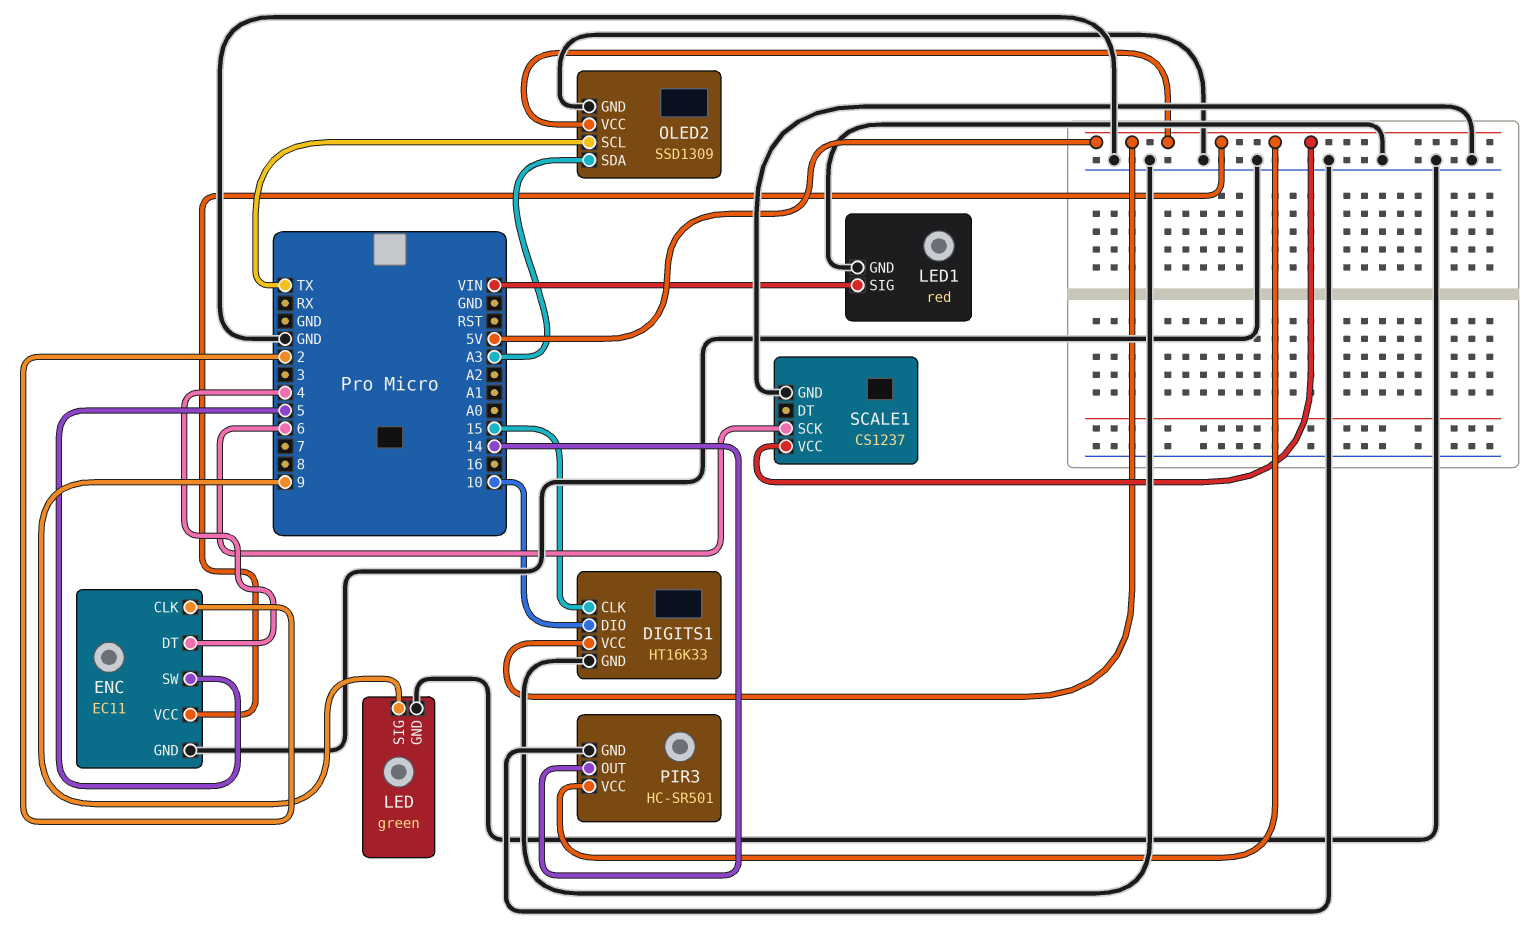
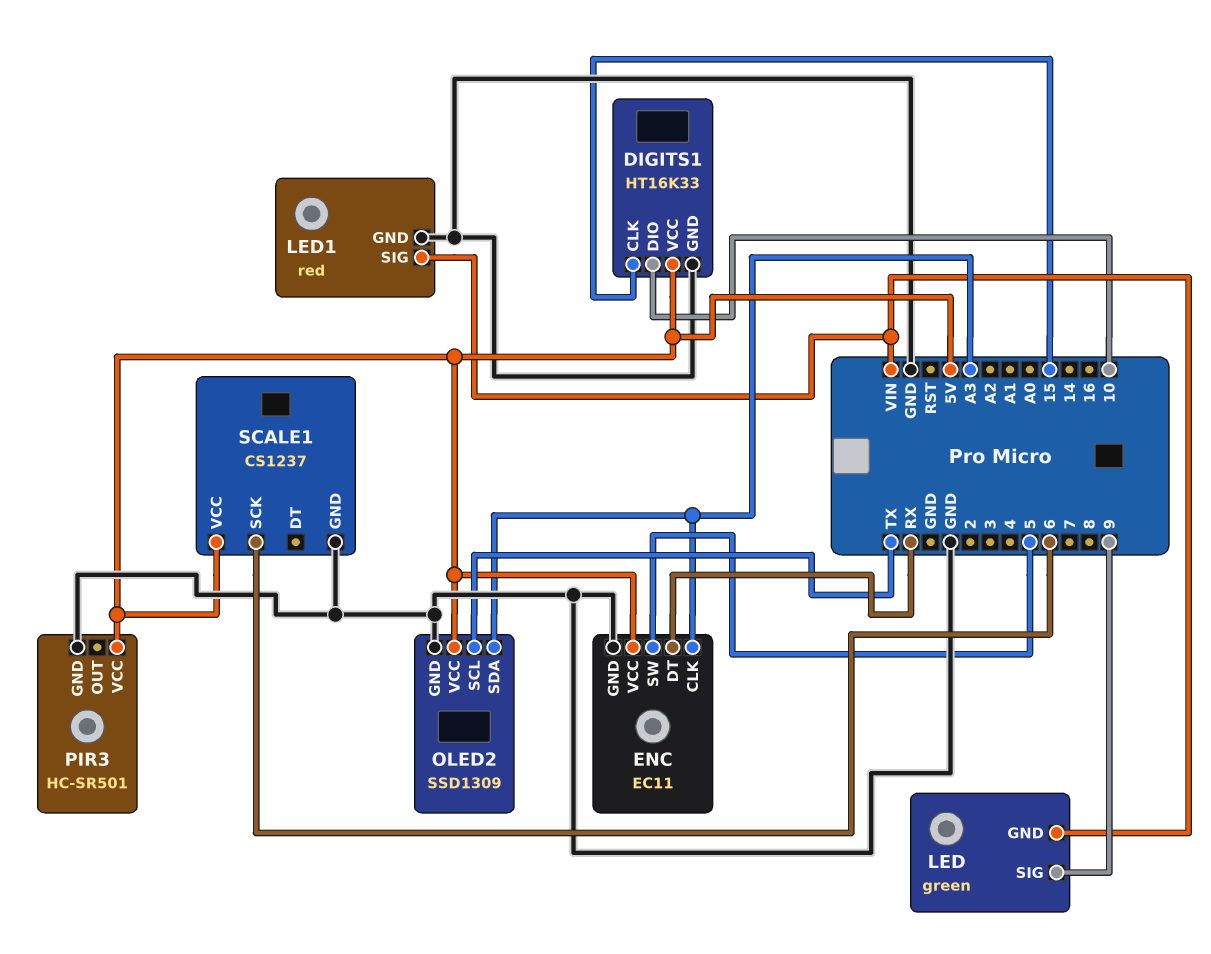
ENC pin CLK: 2 -> A3
ENC pin DT: 4 -> RX
LED pin GND: GND -> VIN
PIR3 pin OUT: 14 -> none

